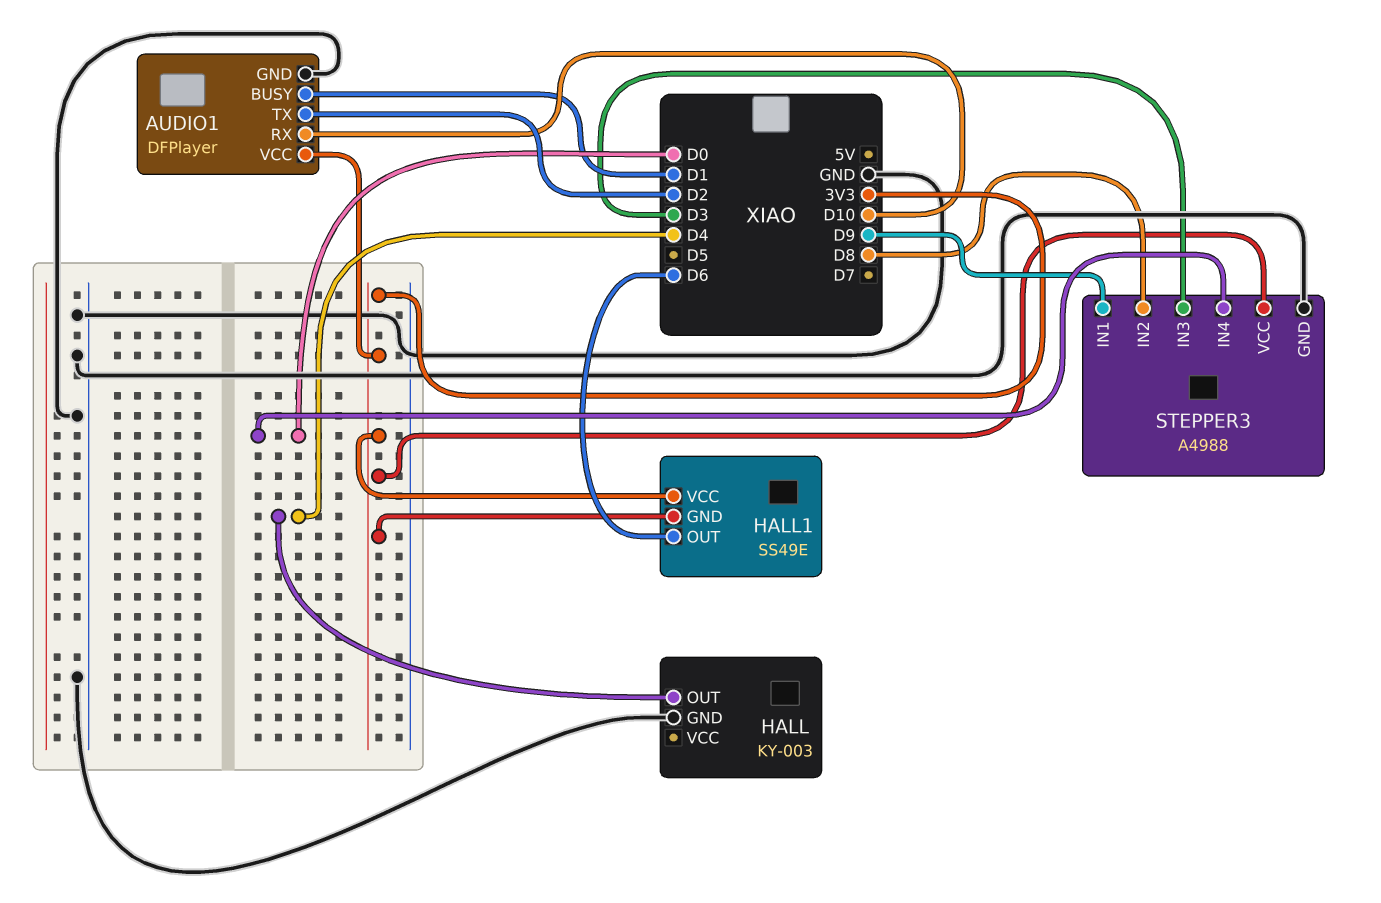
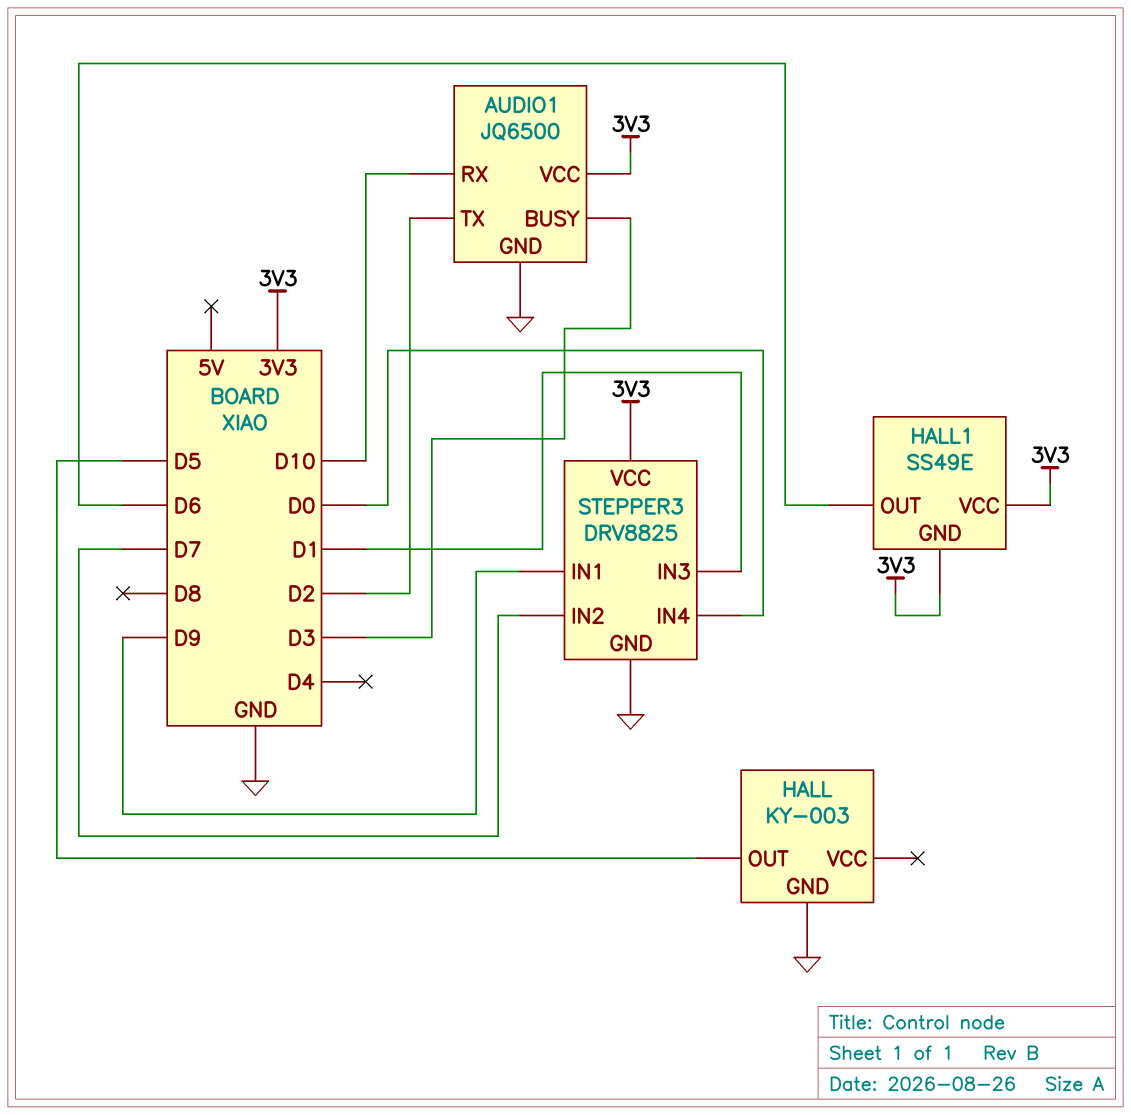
AUDIO1: DFPlayer -> JQ6500
AUDIO1 pin BUSY: D1 -> D3
HALL pin OUT: D4 -> D5
STEPPER3: A4988 -> DRV8825
STEPPER3 pin IN2: D8 -> D7
STEPPER3 pin IN3: D3 -> D1

